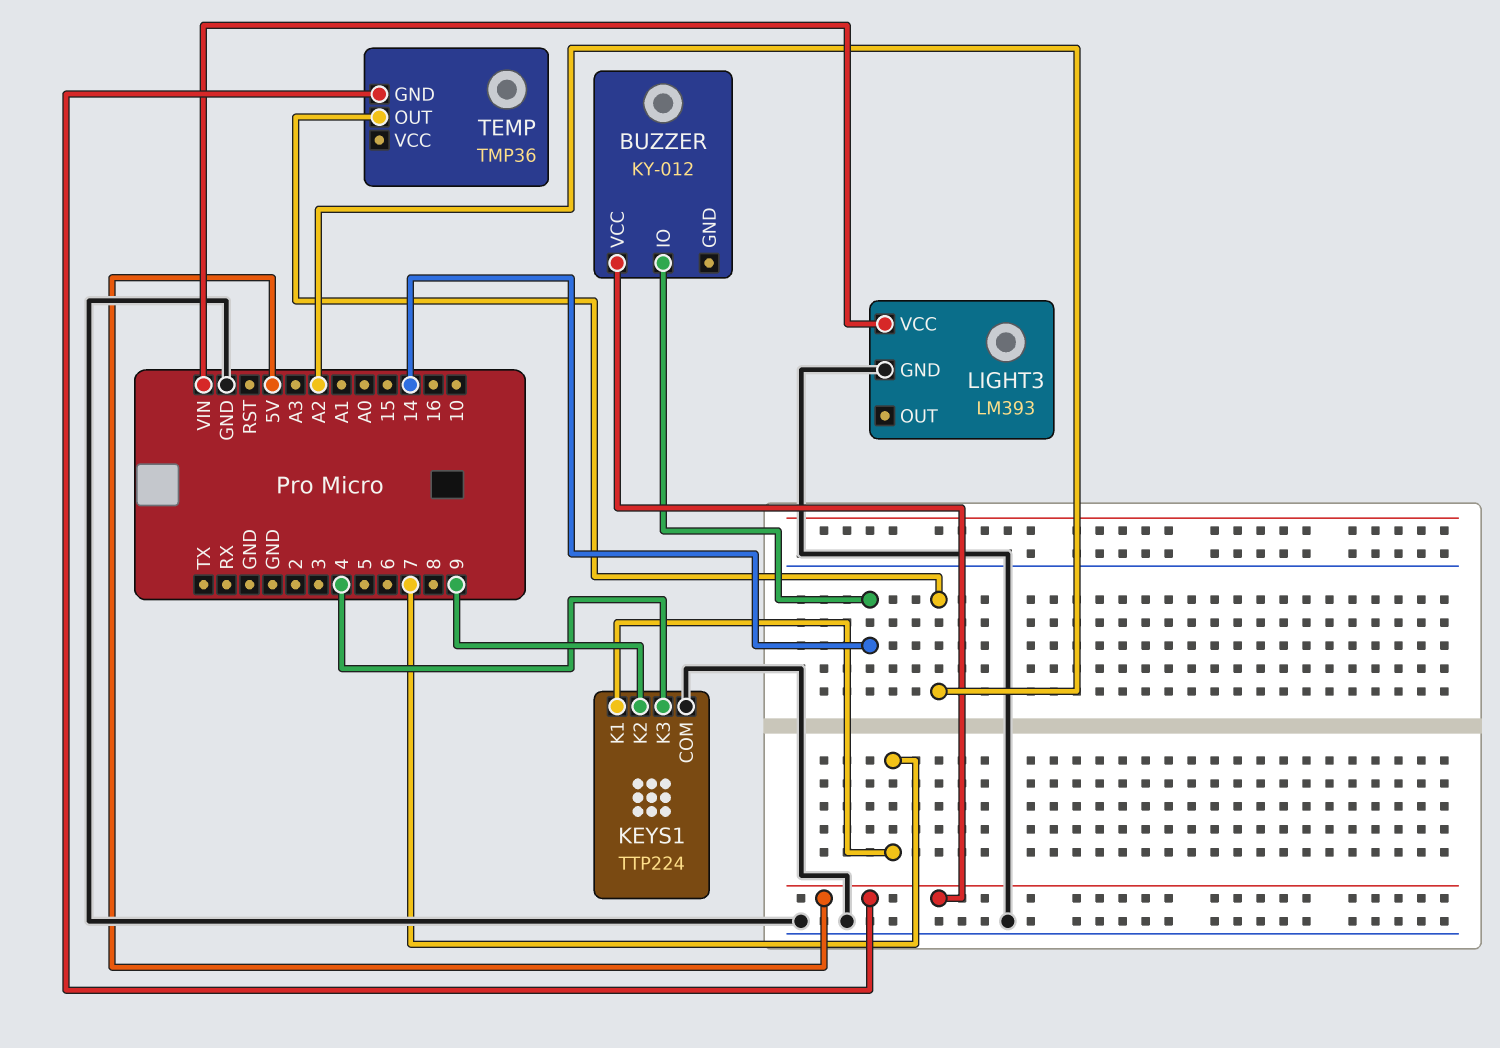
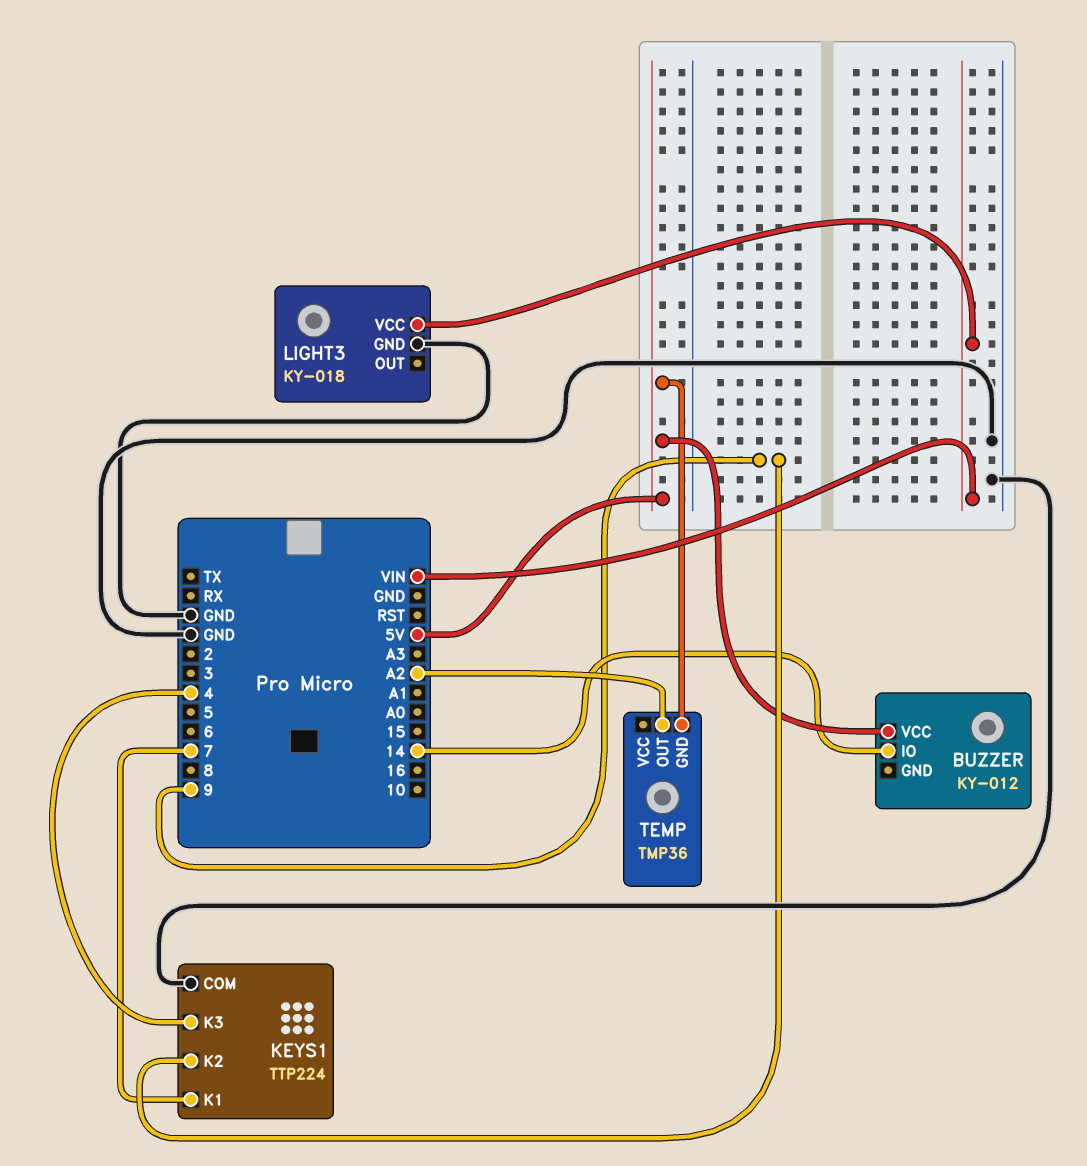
LIGHT3: LM393 -> KY-018

